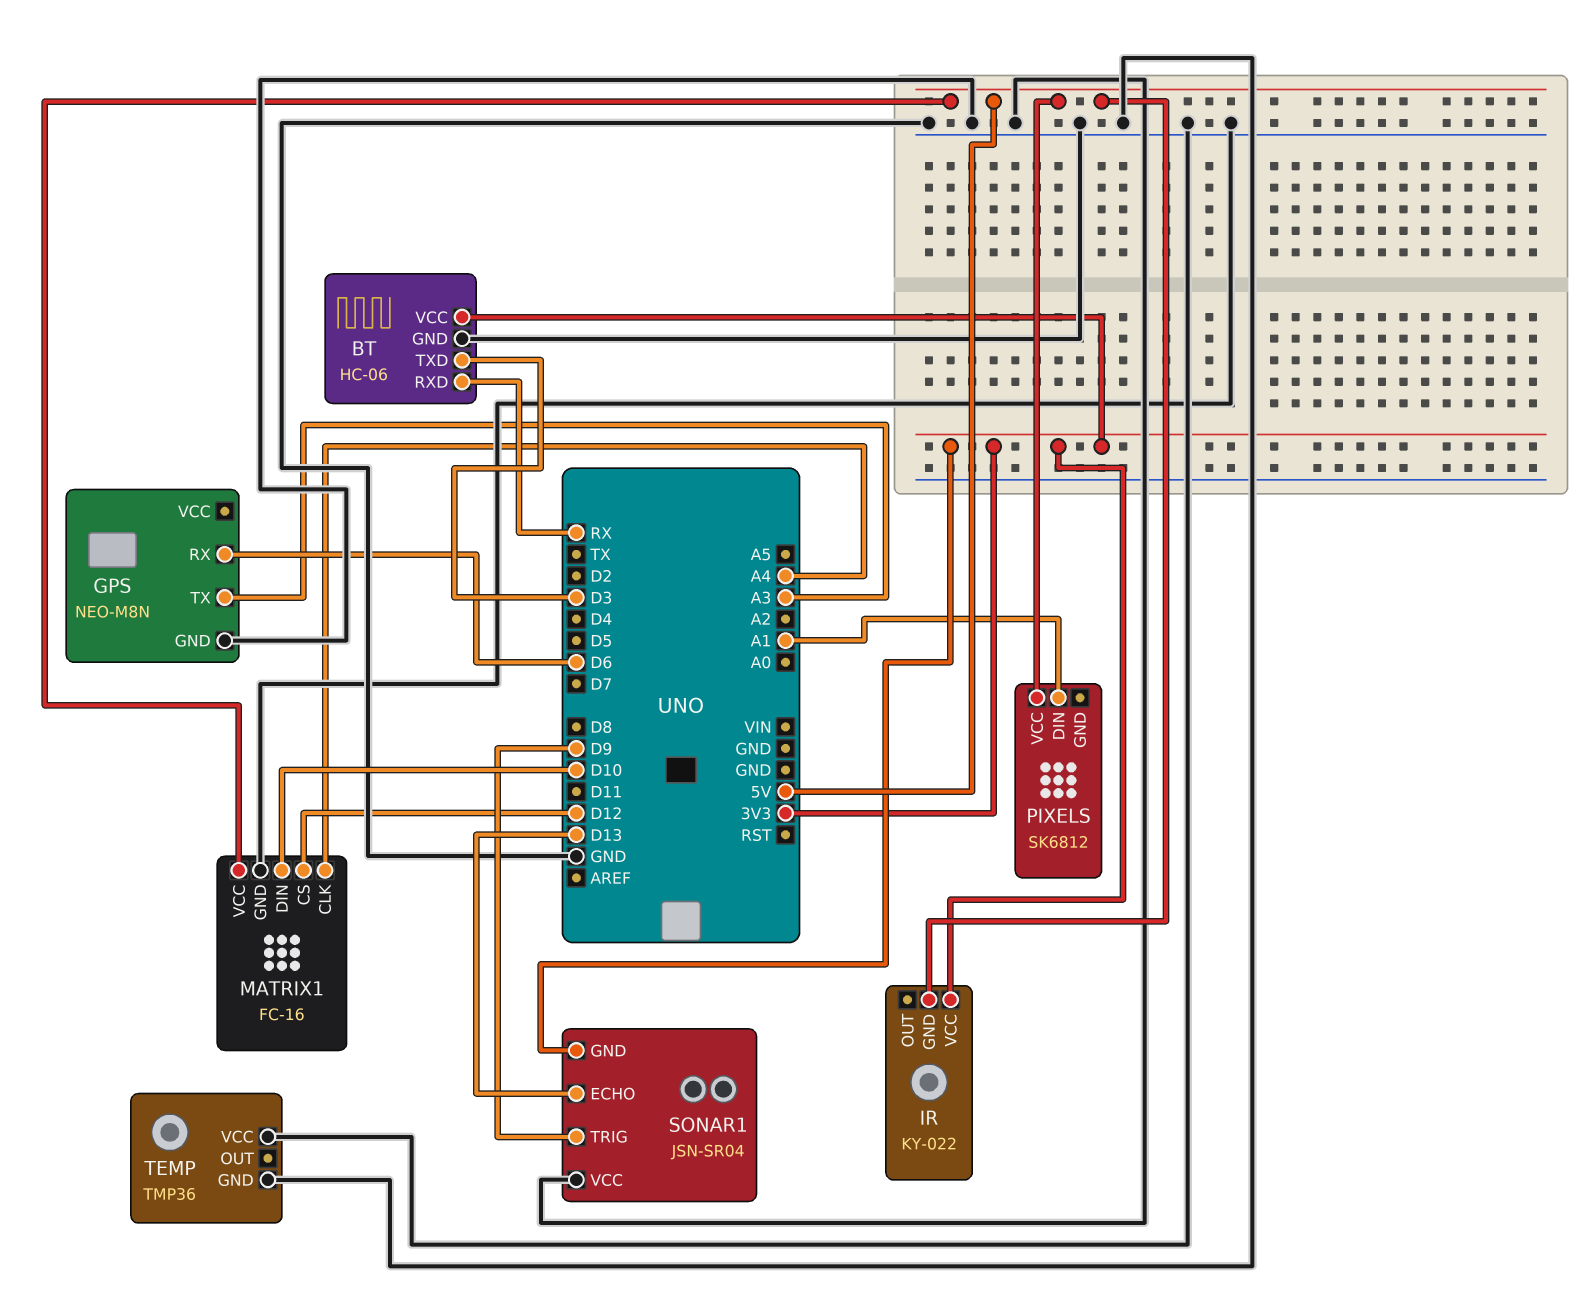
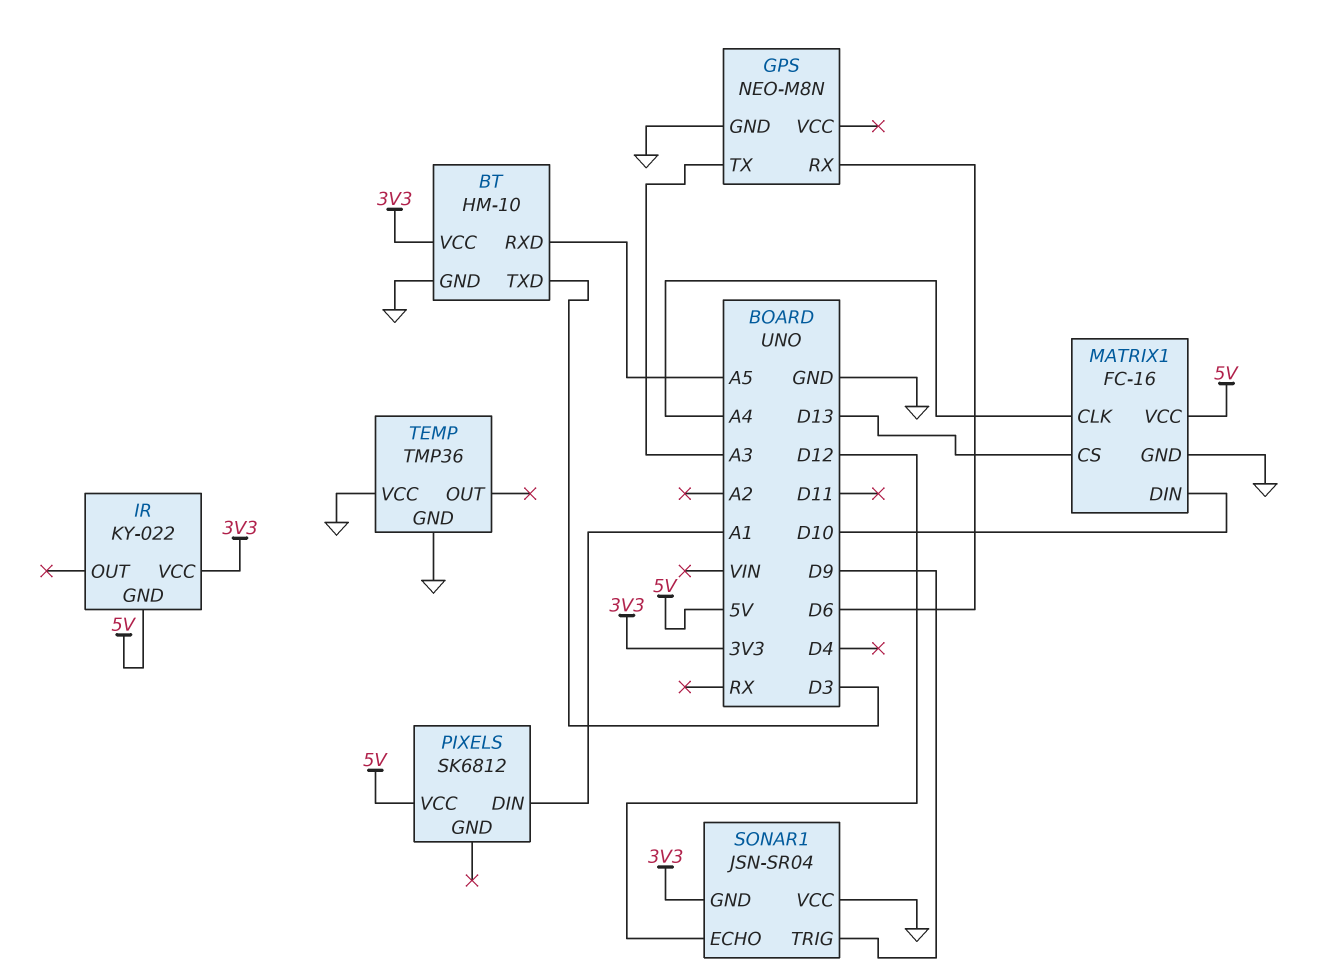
BT: HC-06 -> HM-10
BT pin RXD: RX -> A5
MATRIX1 pin CS: D12 -> D13
SONAR1 pin ECHO: D13 -> D12

